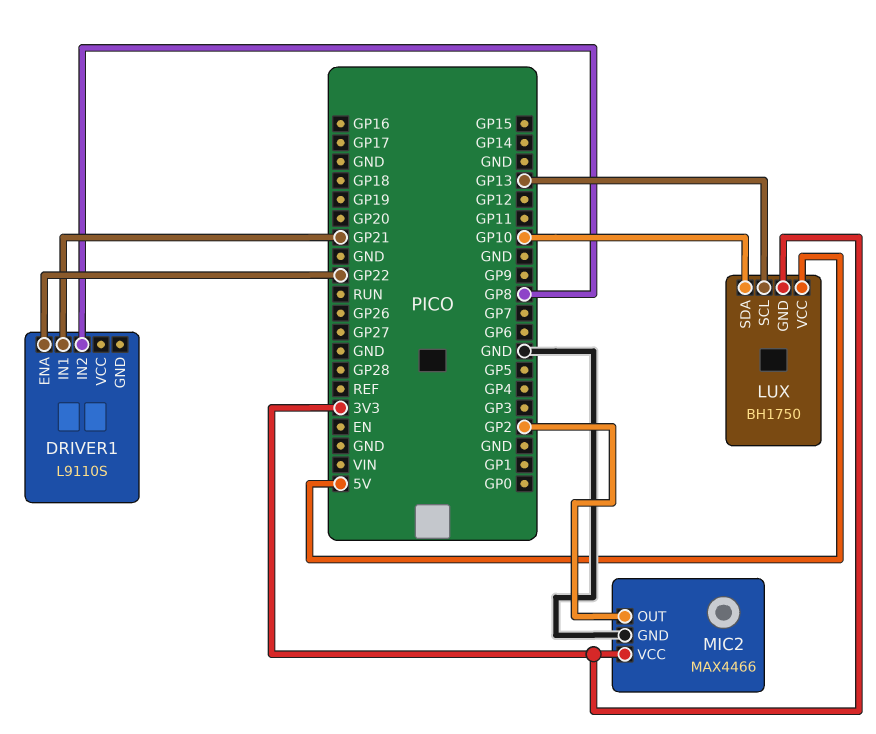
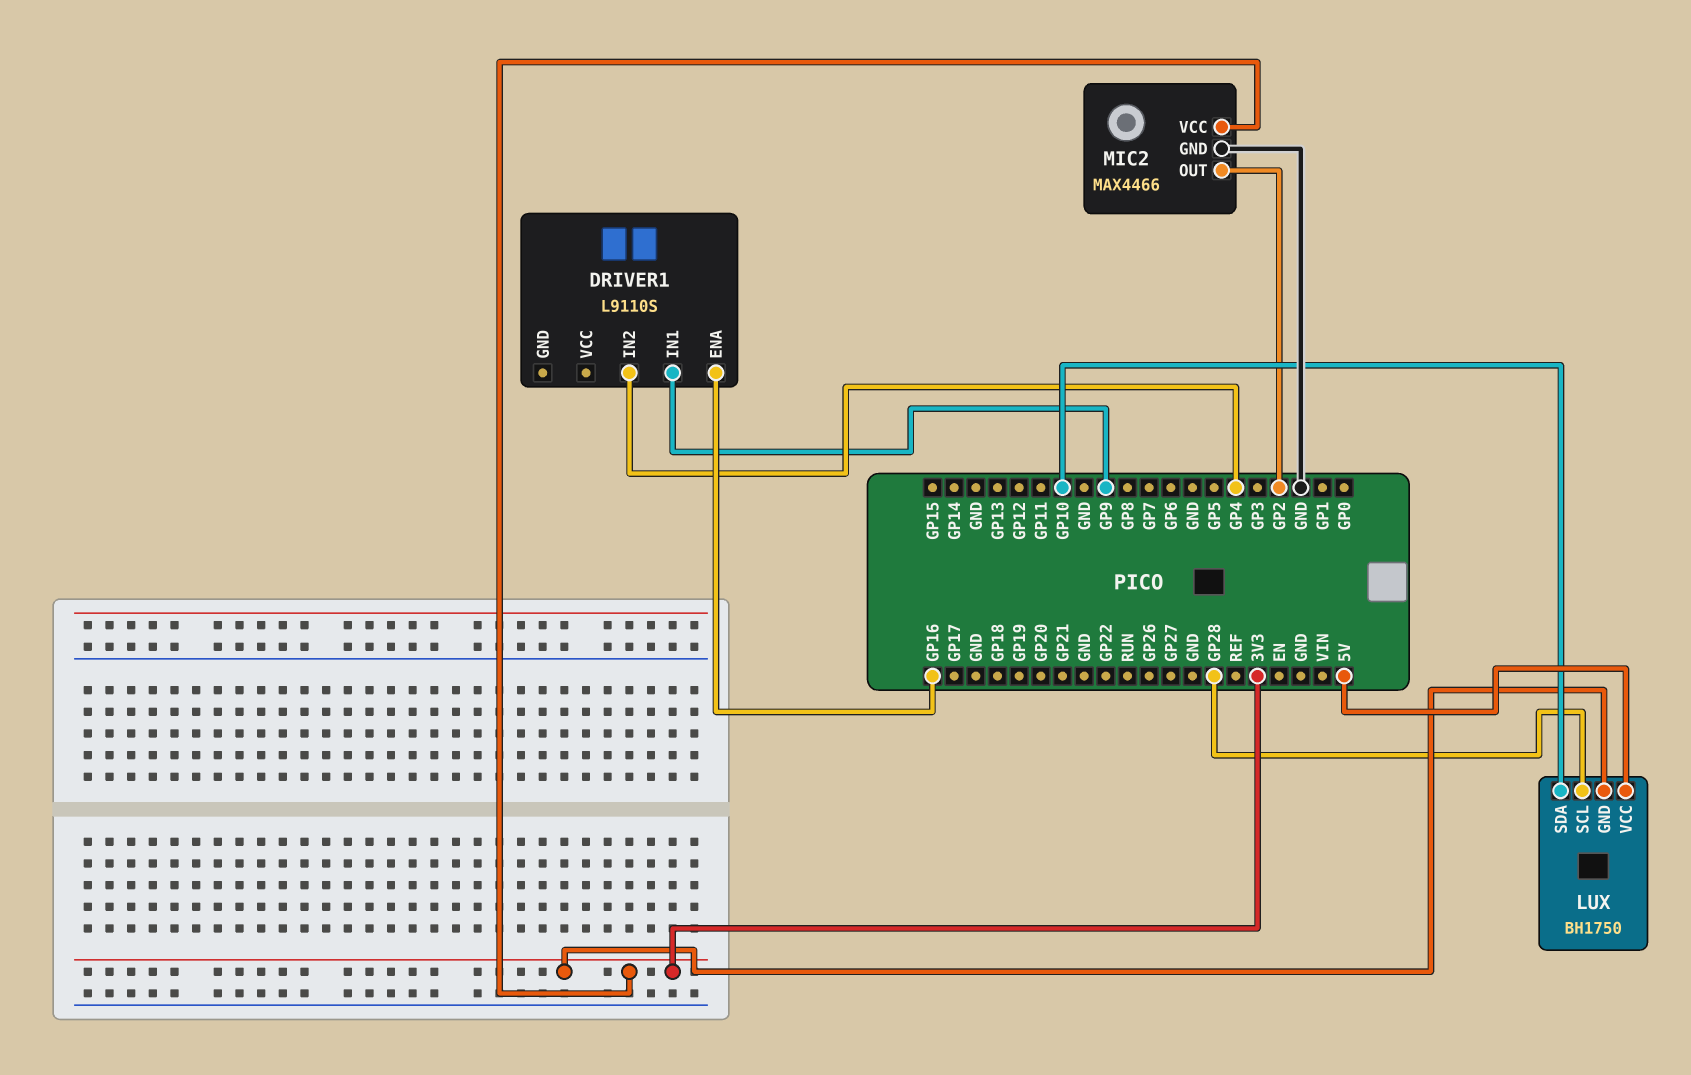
DRIVER1 pin ENA: GP22 -> GP16
DRIVER1 pin IN1: GP21 -> GP9
DRIVER1 pin IN2: GP8 -> GP4
LUX pin SCL: GP13 -> GP28

